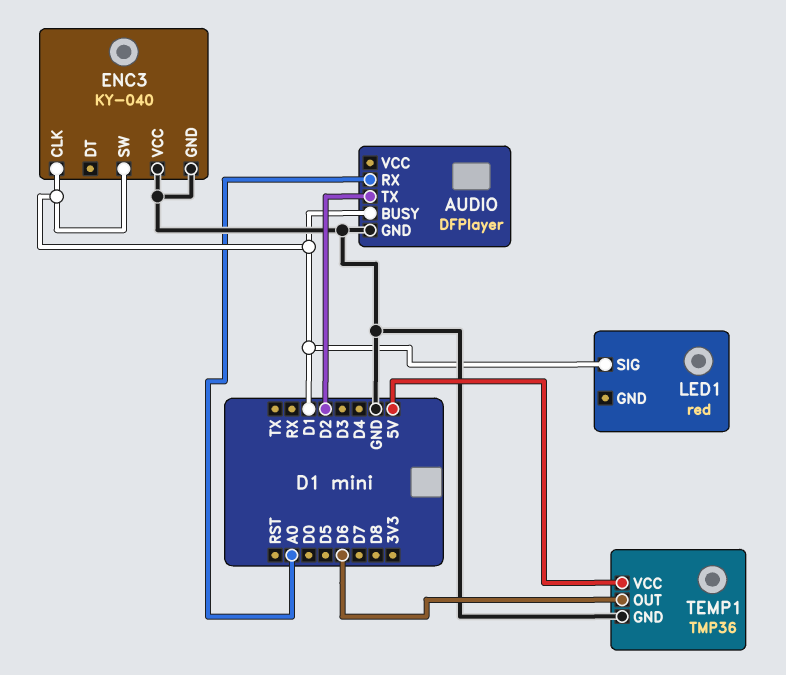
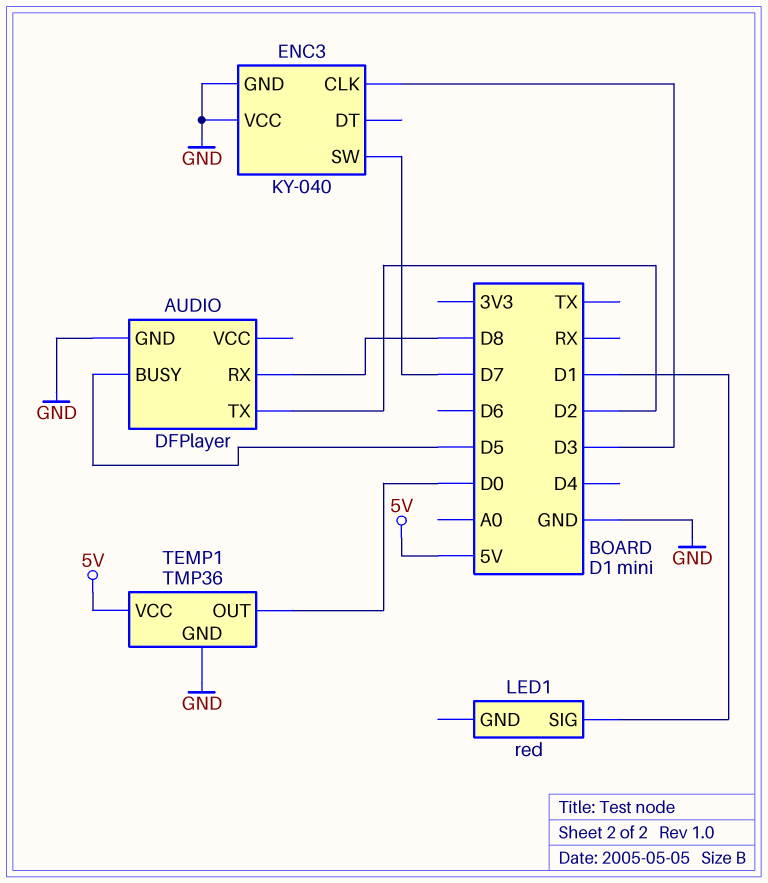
AUDIO pin BUSY: D1 -> D5
AUDIO pin RX: A0 -> D8
ENC3 pin CLK: D1 -> D3
ENC3 pin SW: D1 -> D7
TEMP1 pin OUT: D6 -> D0

